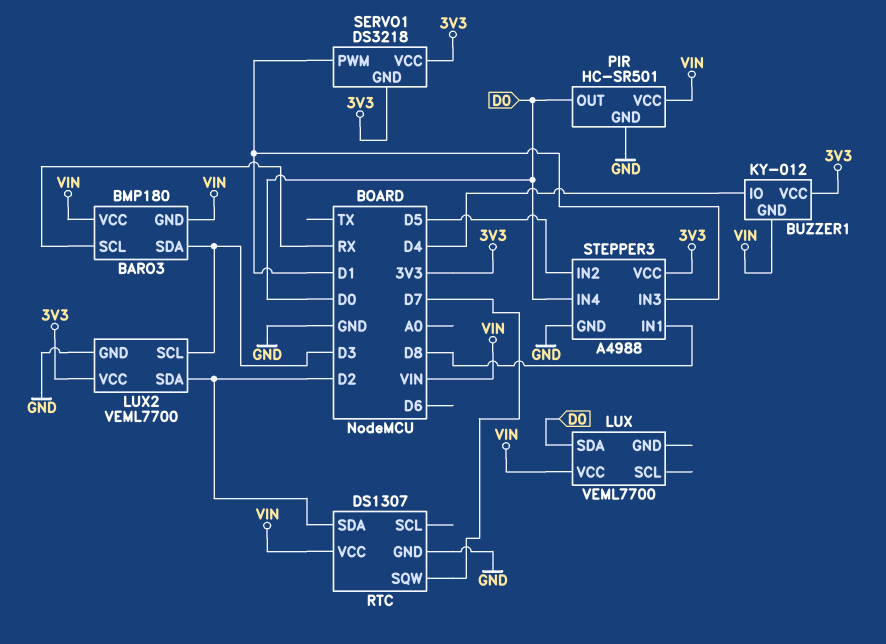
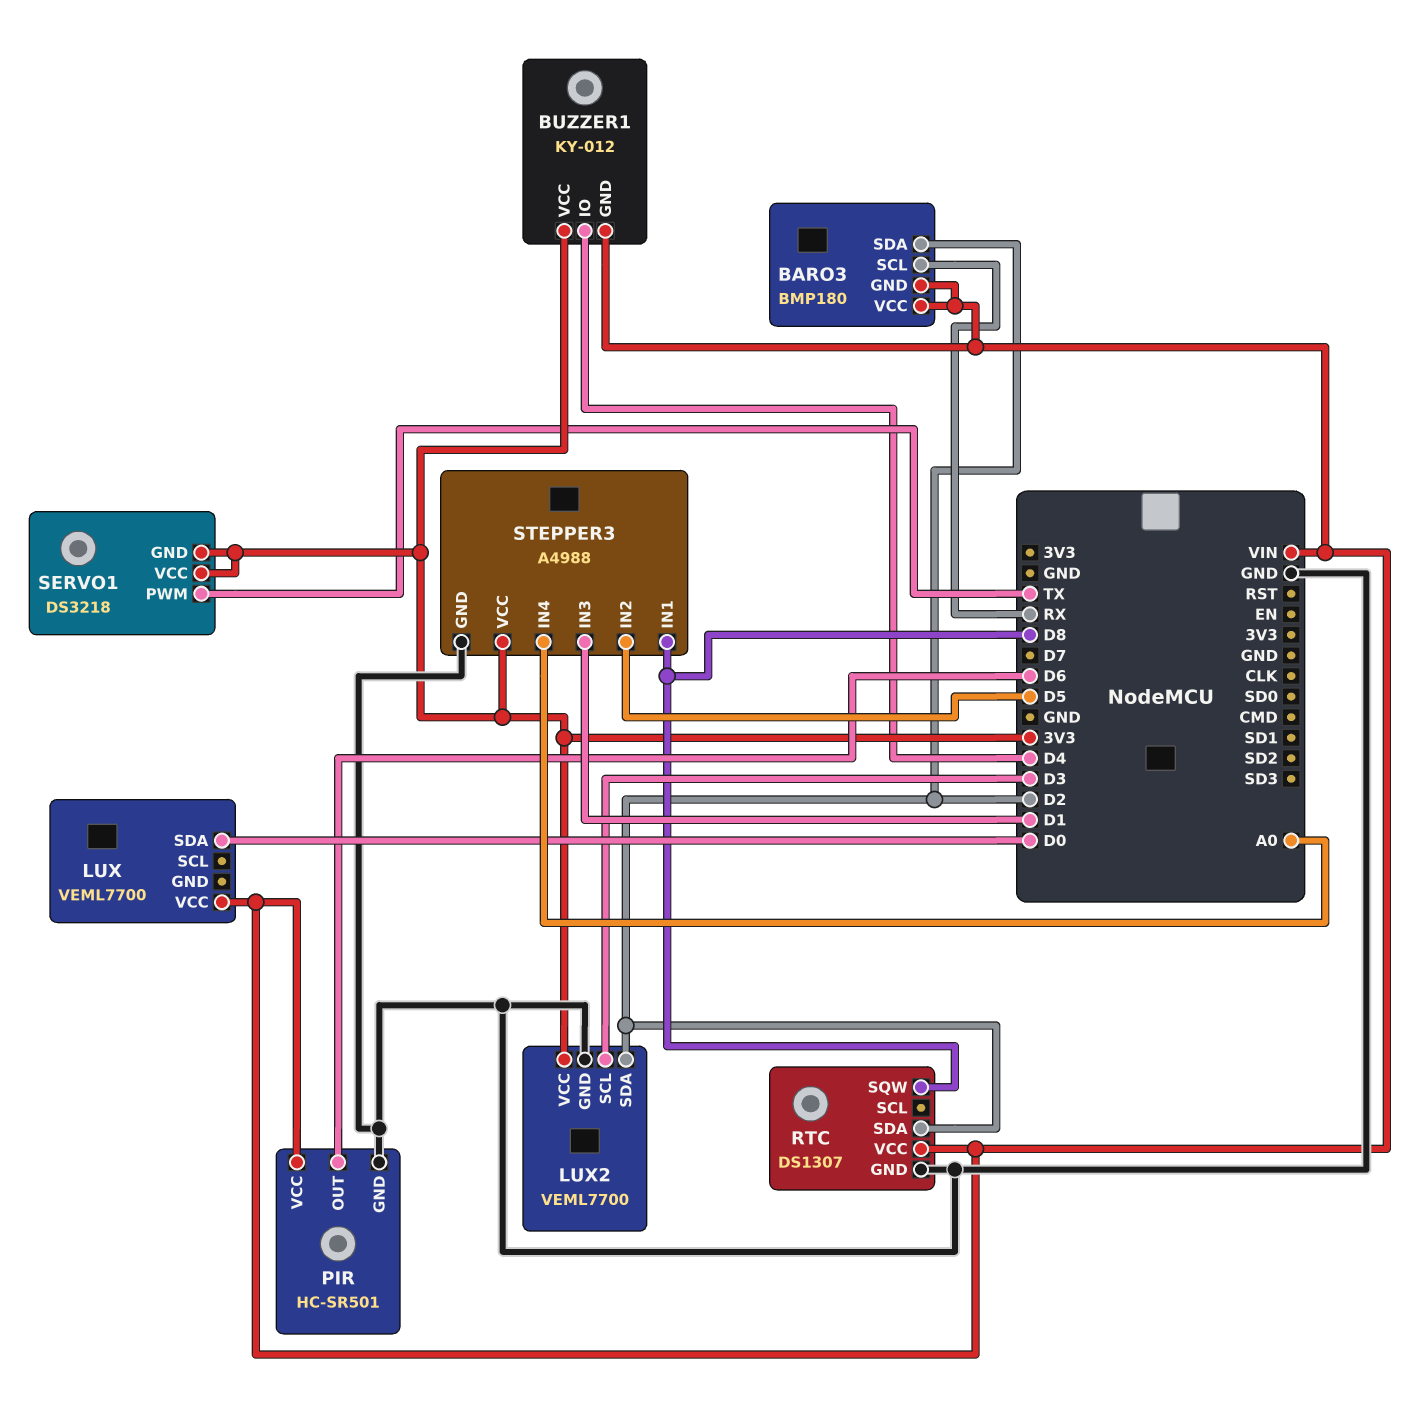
BARO3 pin SDA: D3 -> D2
PIR pin OUT: D0 -> D6
RTC pin SQW: D7 -> D8
SERVO1 pin PWM: D1 -> TX
STEPPER3 pin IN4: D0 -> A0

